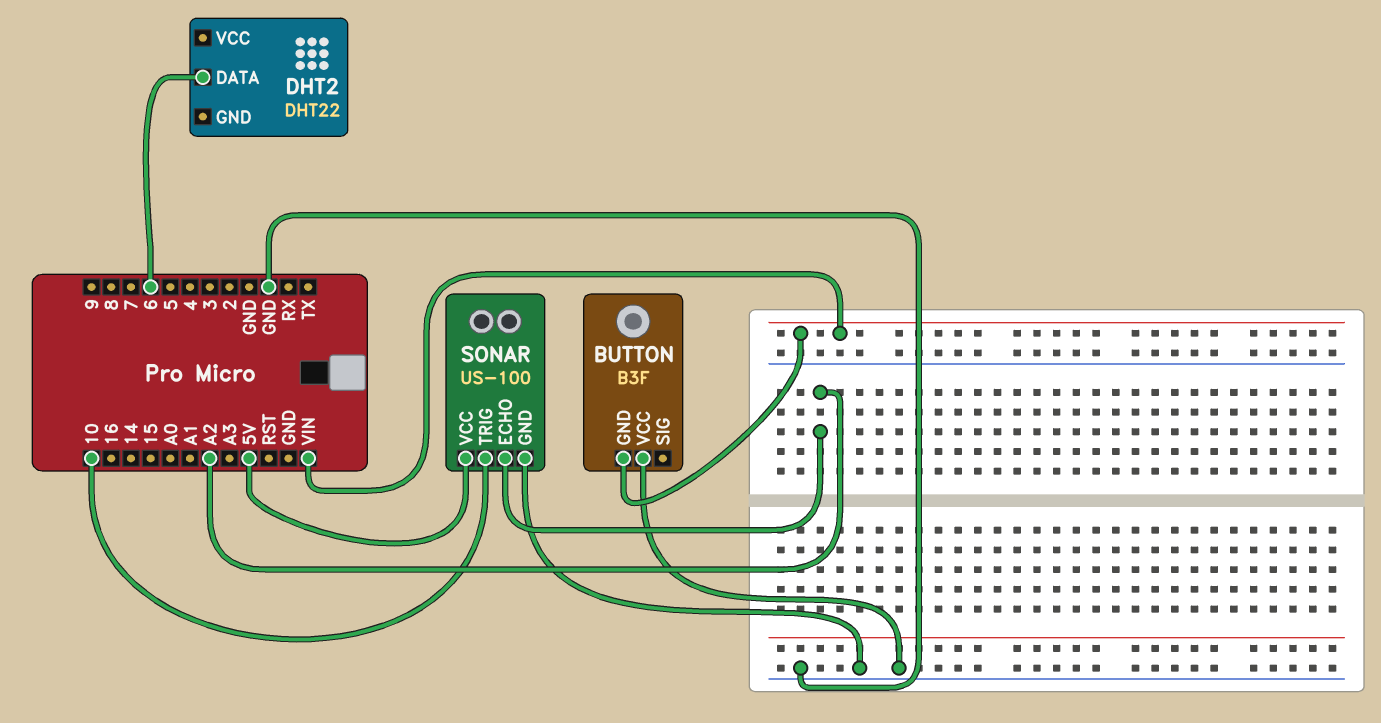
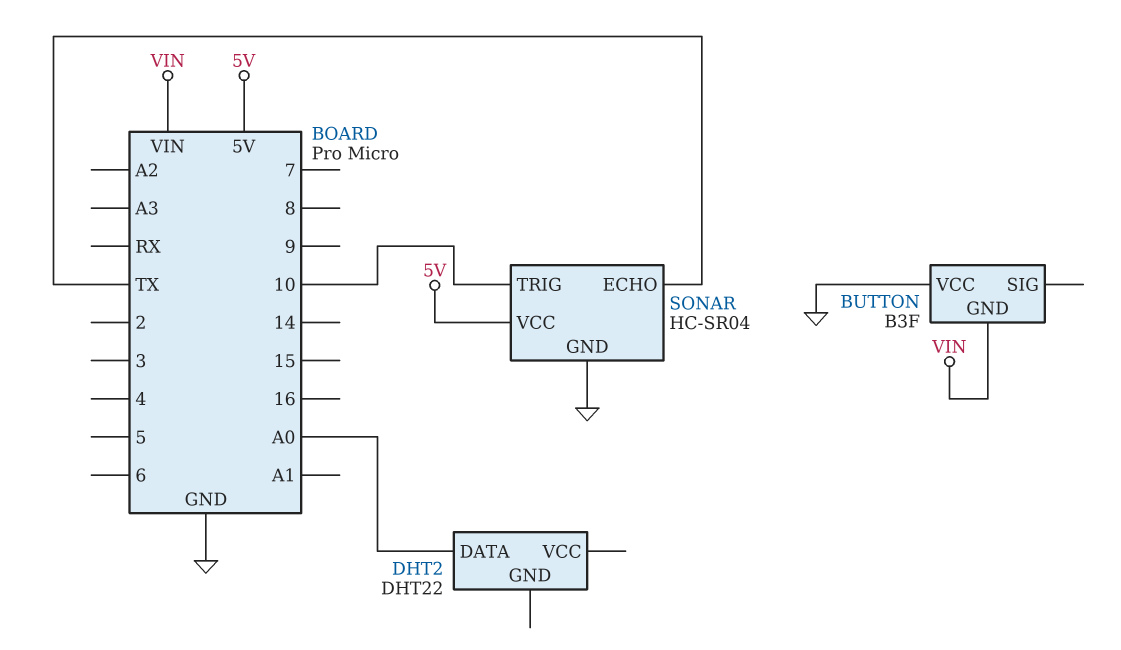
DHT2 pin DATA: 6 -> A0
SONAR: US-100 -> HC-SR04
SONAR pin ECHO: A2 -> TX

